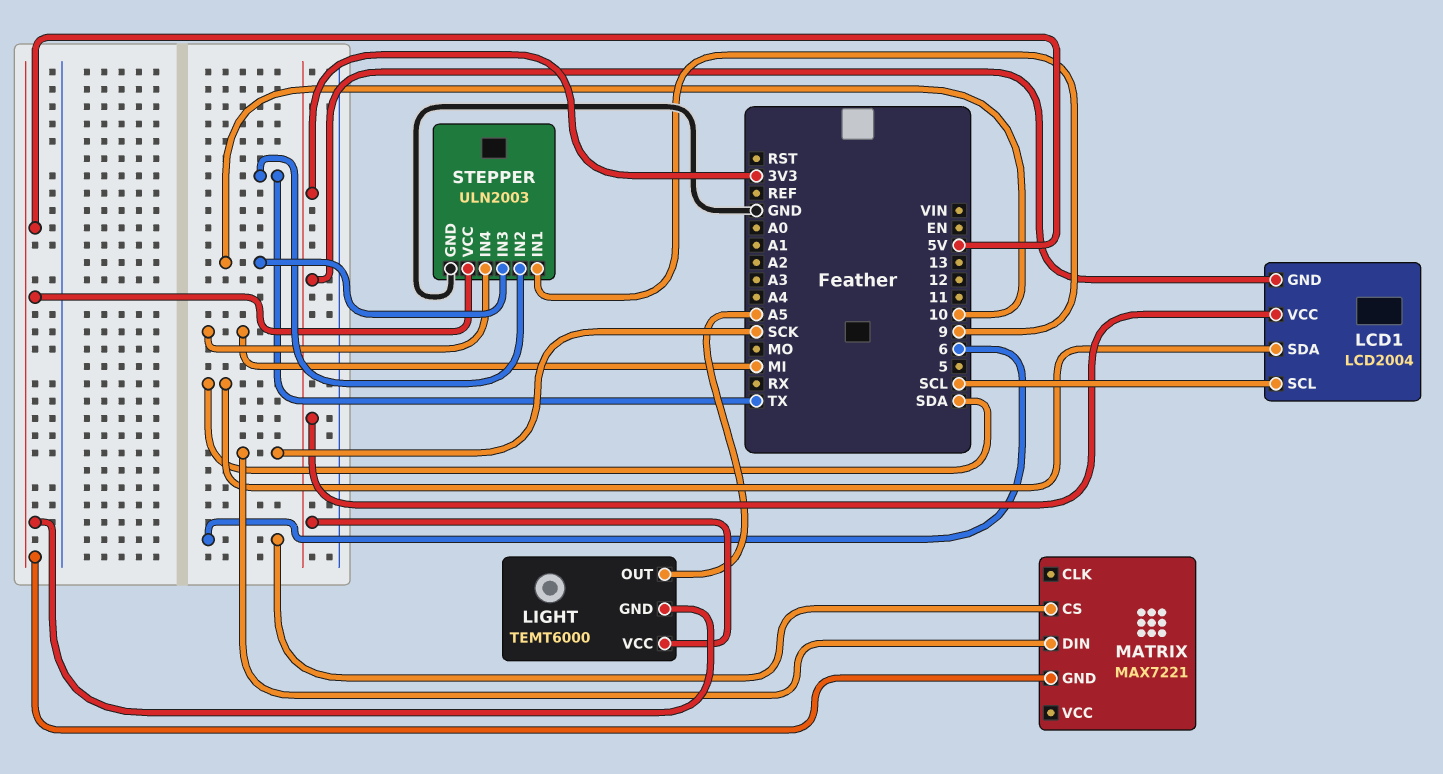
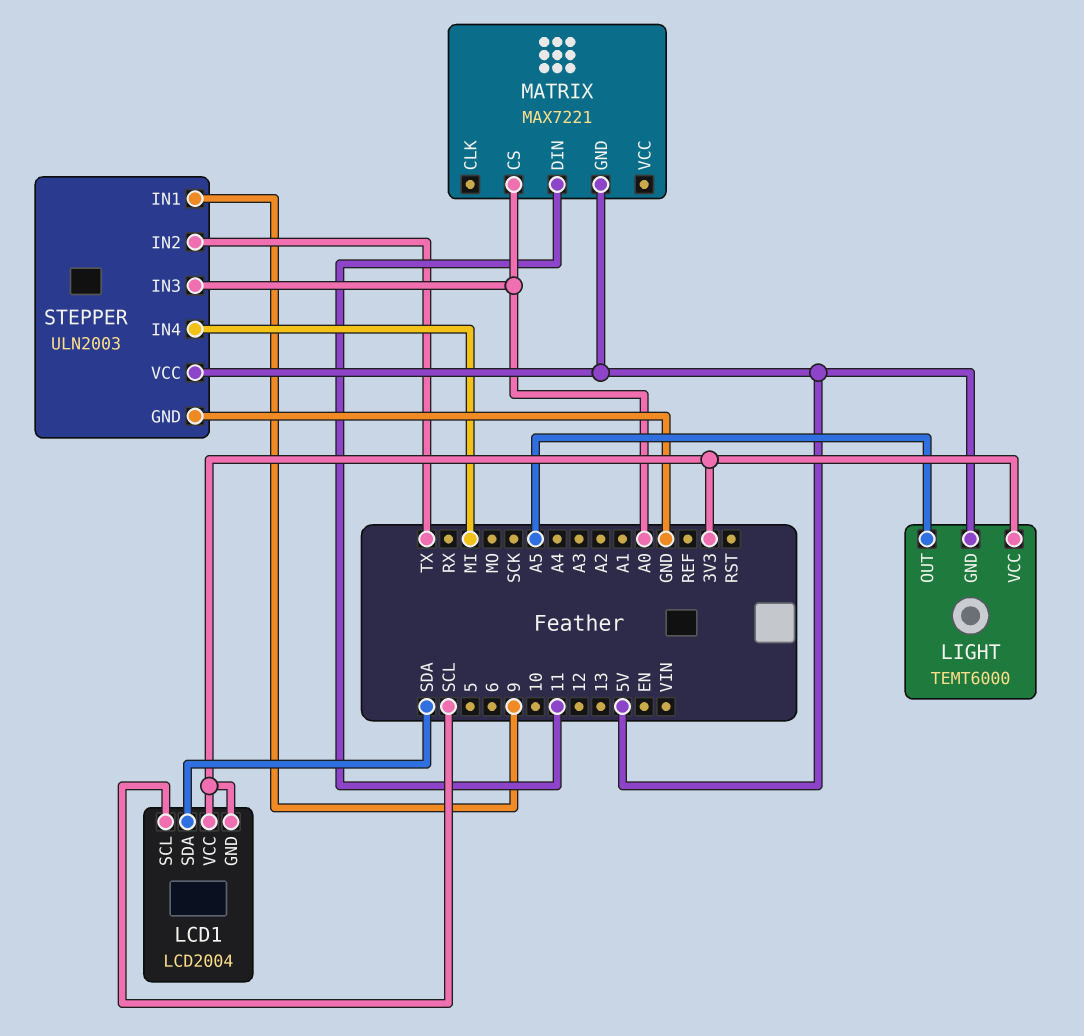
MATRIX pin CS: 6 -> A0
MATRIX pin DIN: SCK -> 11
STEPPER pin IN3: 10 -> A0

